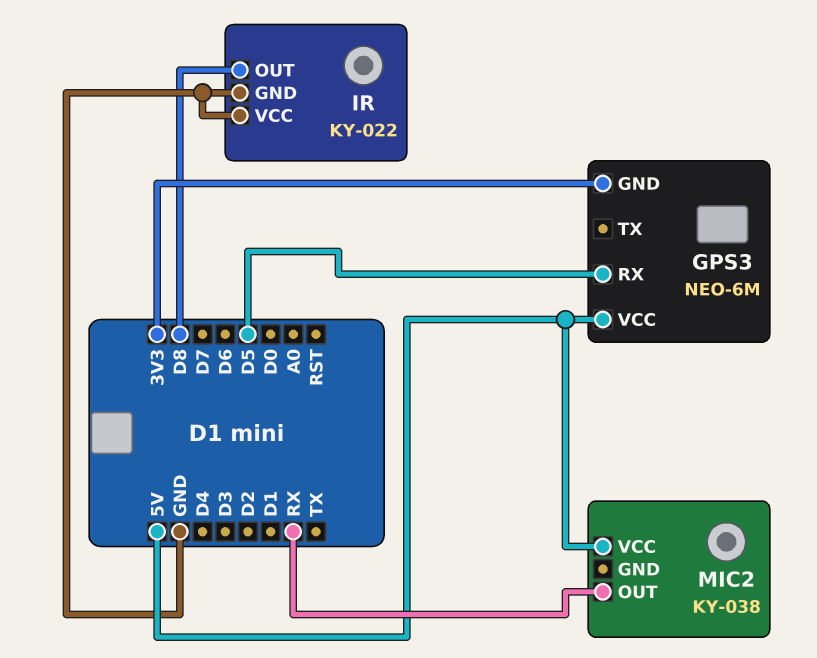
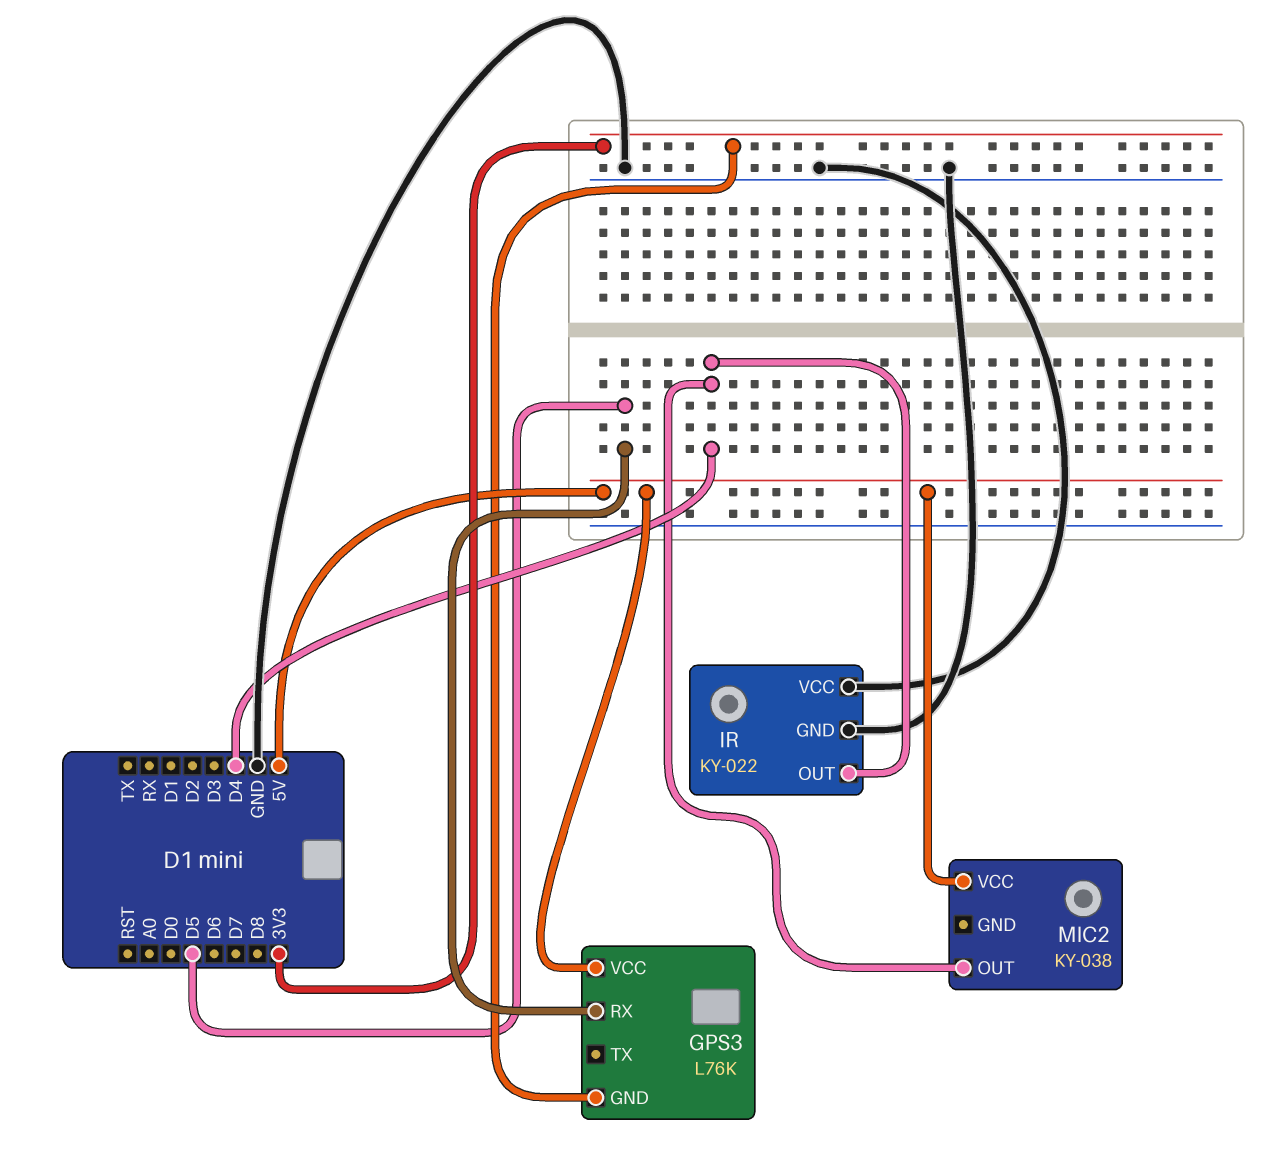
GPS3: NEO-6M -> L76K
IR pin OUT: D8 -> D4
MIC2 pin OUT: RX -> D4

